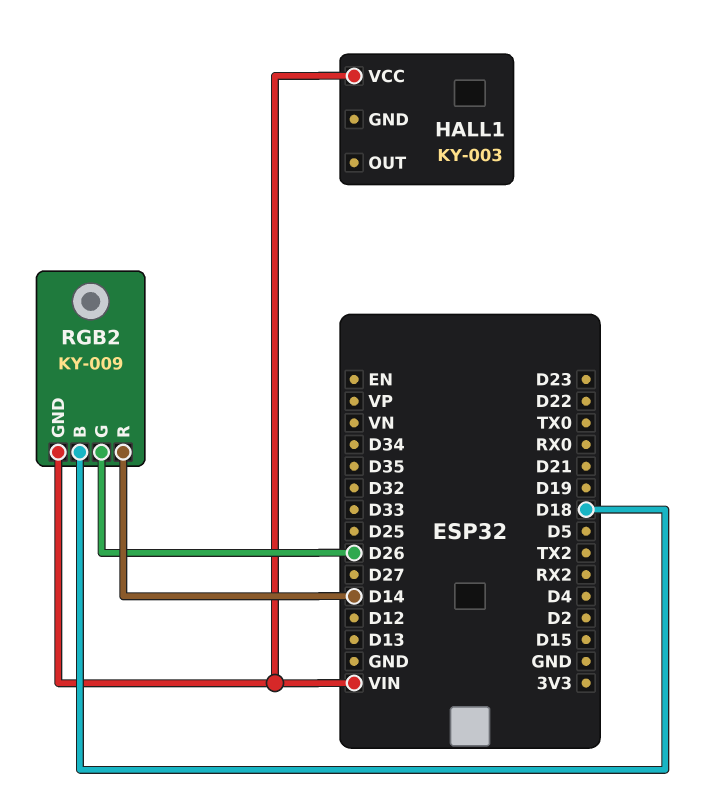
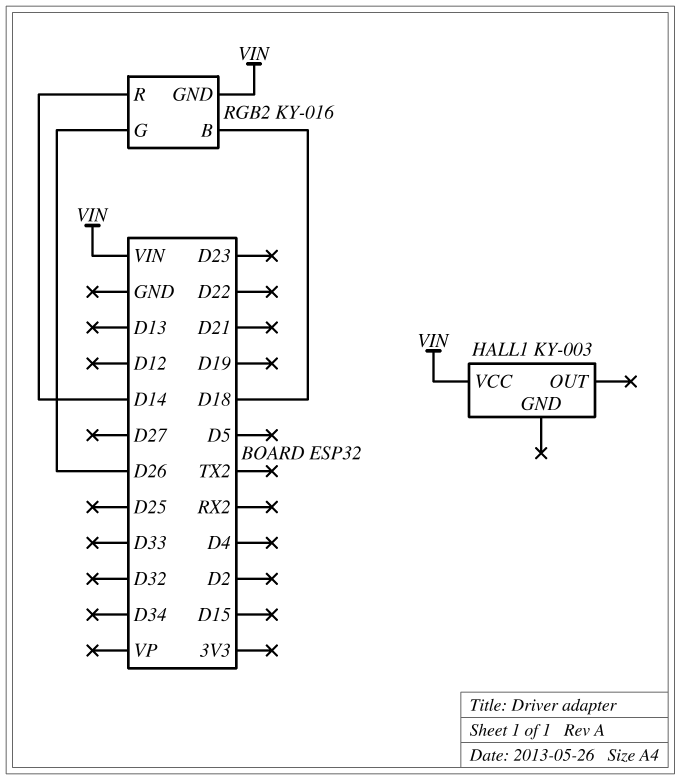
RGB2: KY-009 -> KY-016

